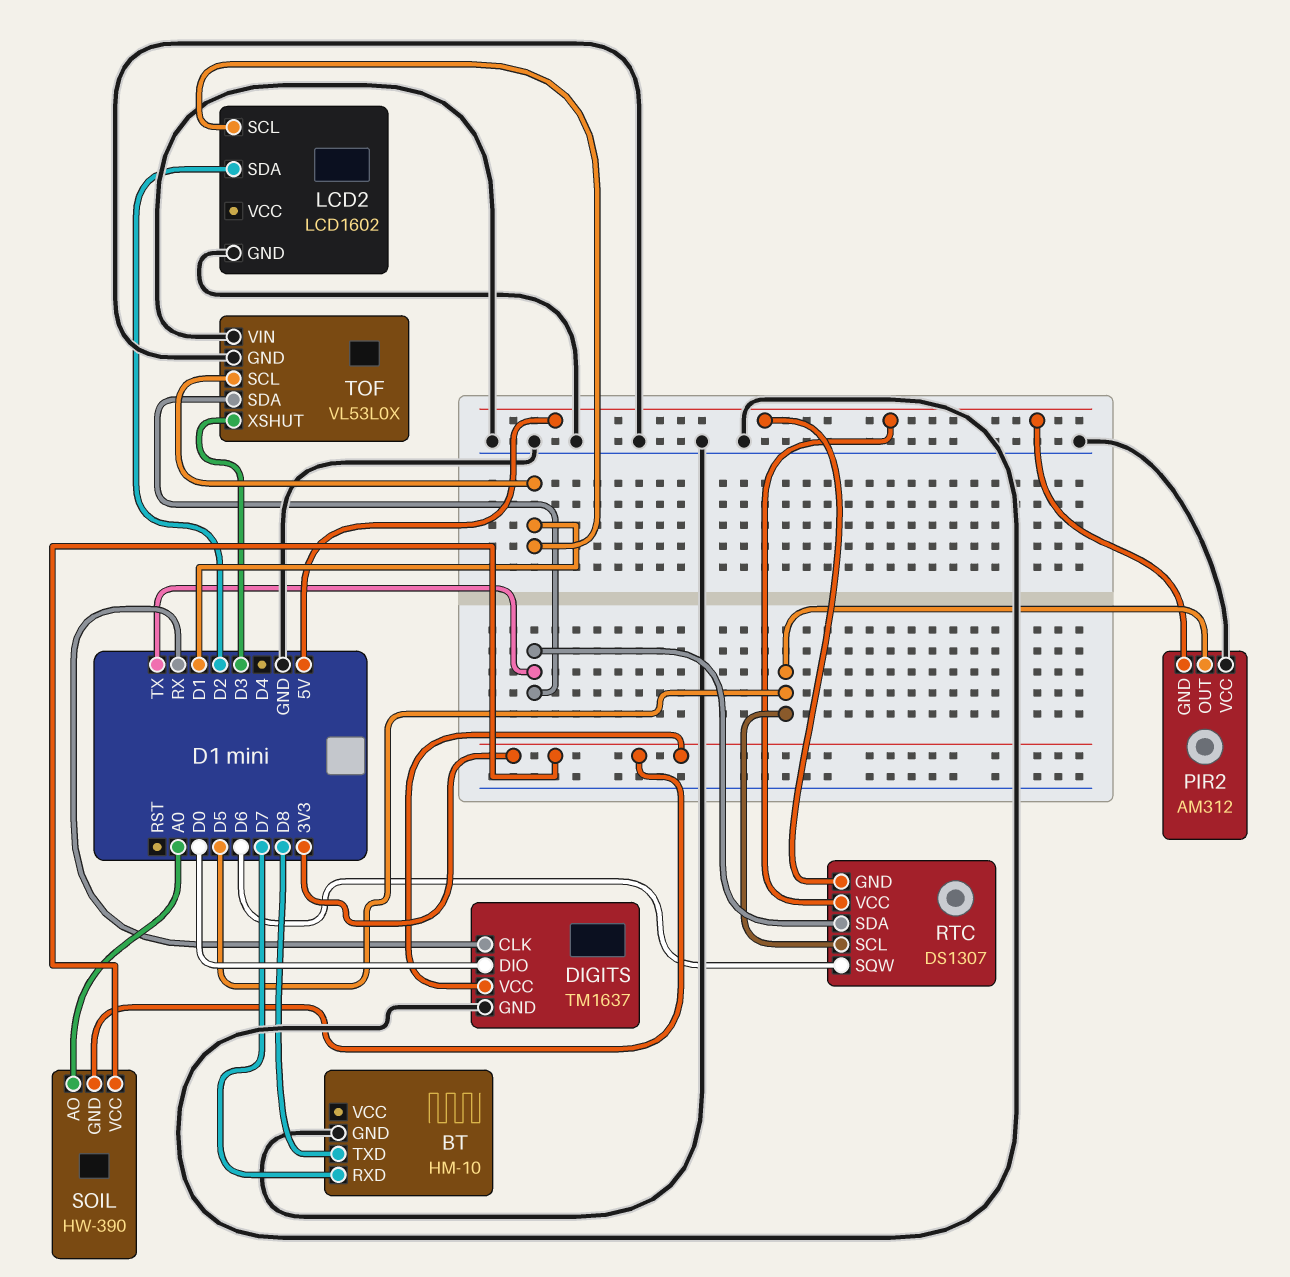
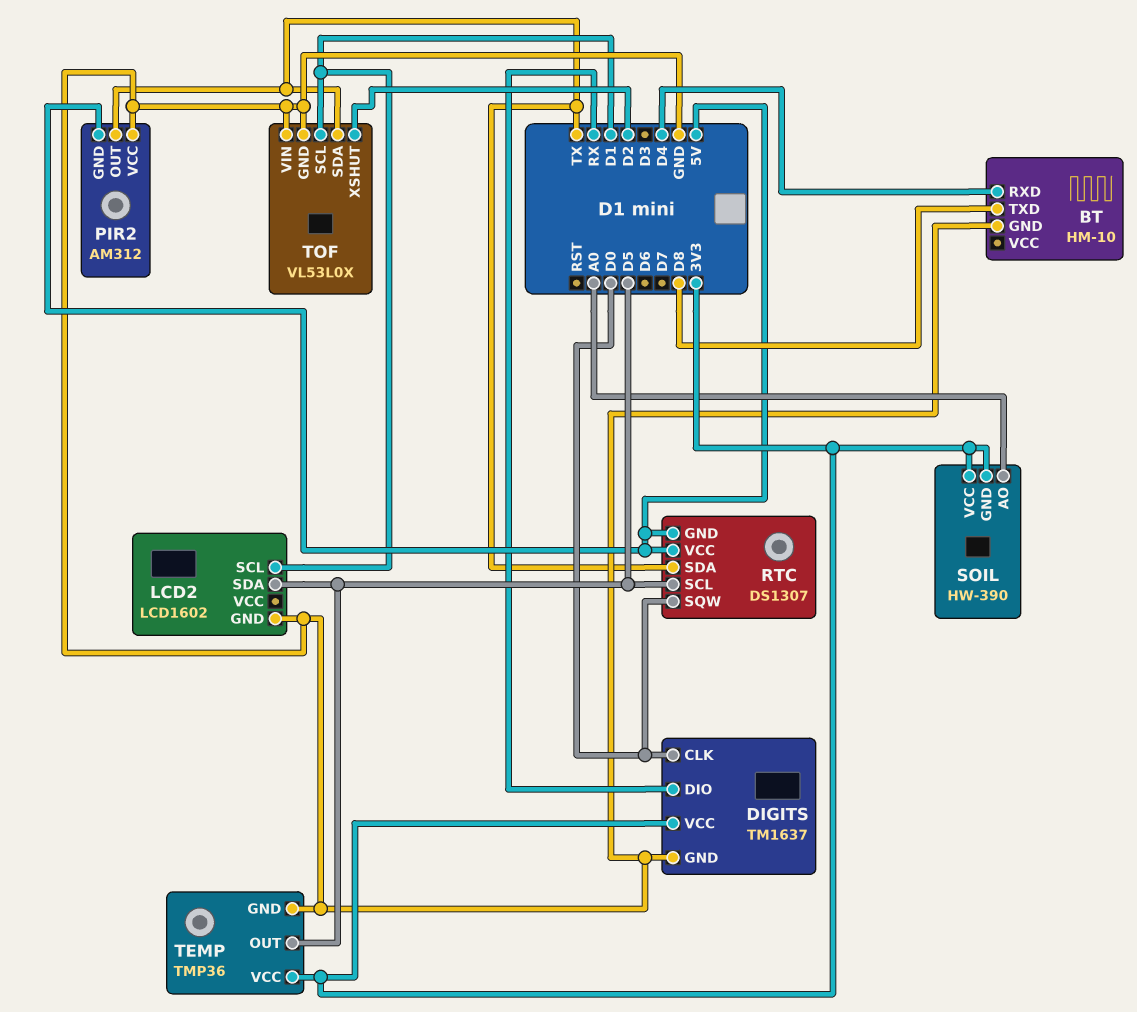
BT pin RXD: D7 -> D4
DIGITS pin CLK: RX -> D0
DIGITS pin DIO: D0 -> RX
LCD2 pin SDA: D2 -> D5
PIR2 pin OUT: D5 -> TX
RTC pin SQW: D6 -> D0
TEMP: none -> TMP36
TEMP pin GND: none -> GND
TEMP pin OUT: none -> D5
TEMP pin VCC: none -> 3V3
TOF pin XSHUT: D3 -> D2

